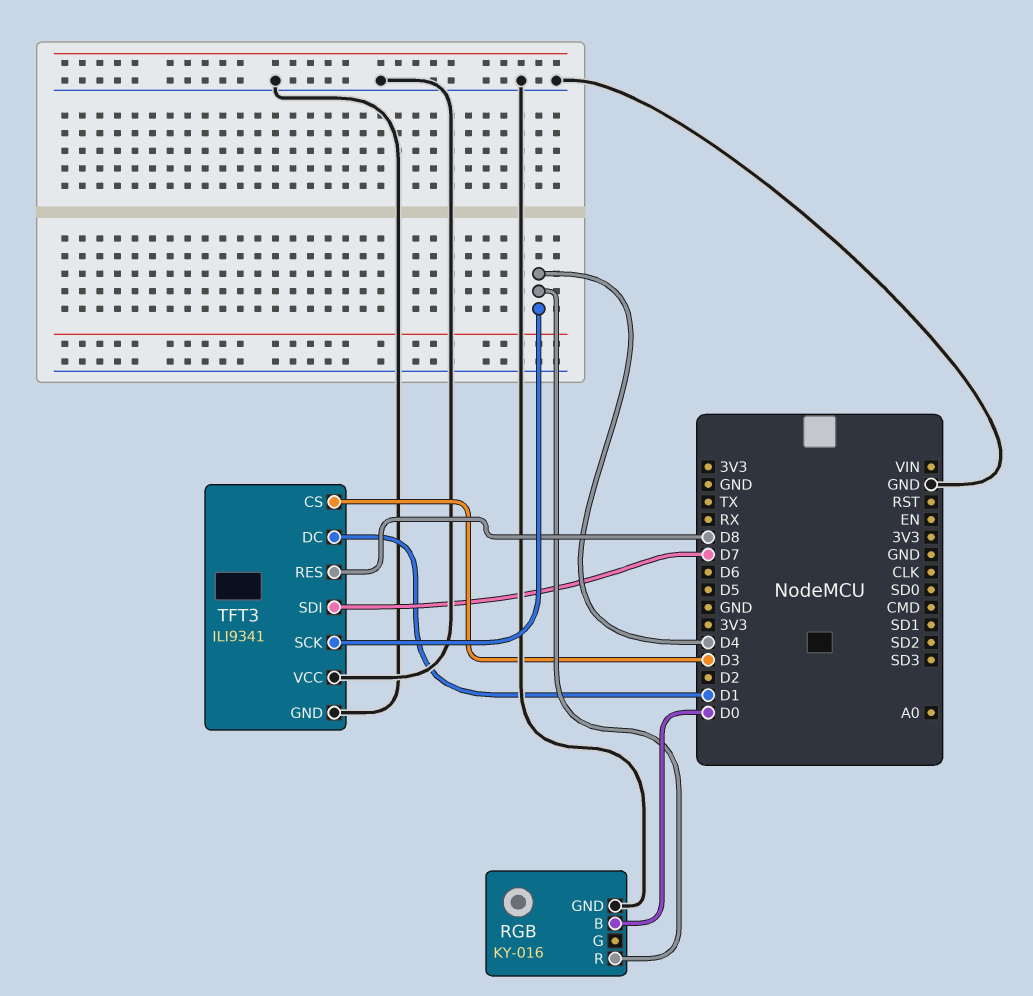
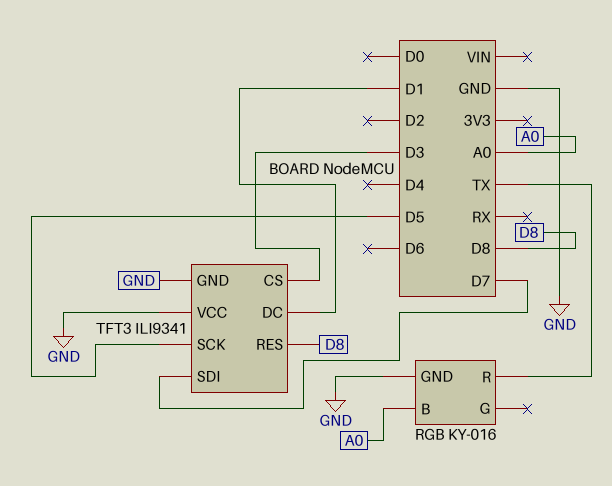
RGB pin B: D0 -> A0
RGB pin R: D4 -> TX
TFT3 pin SCK: D4 -> D5

